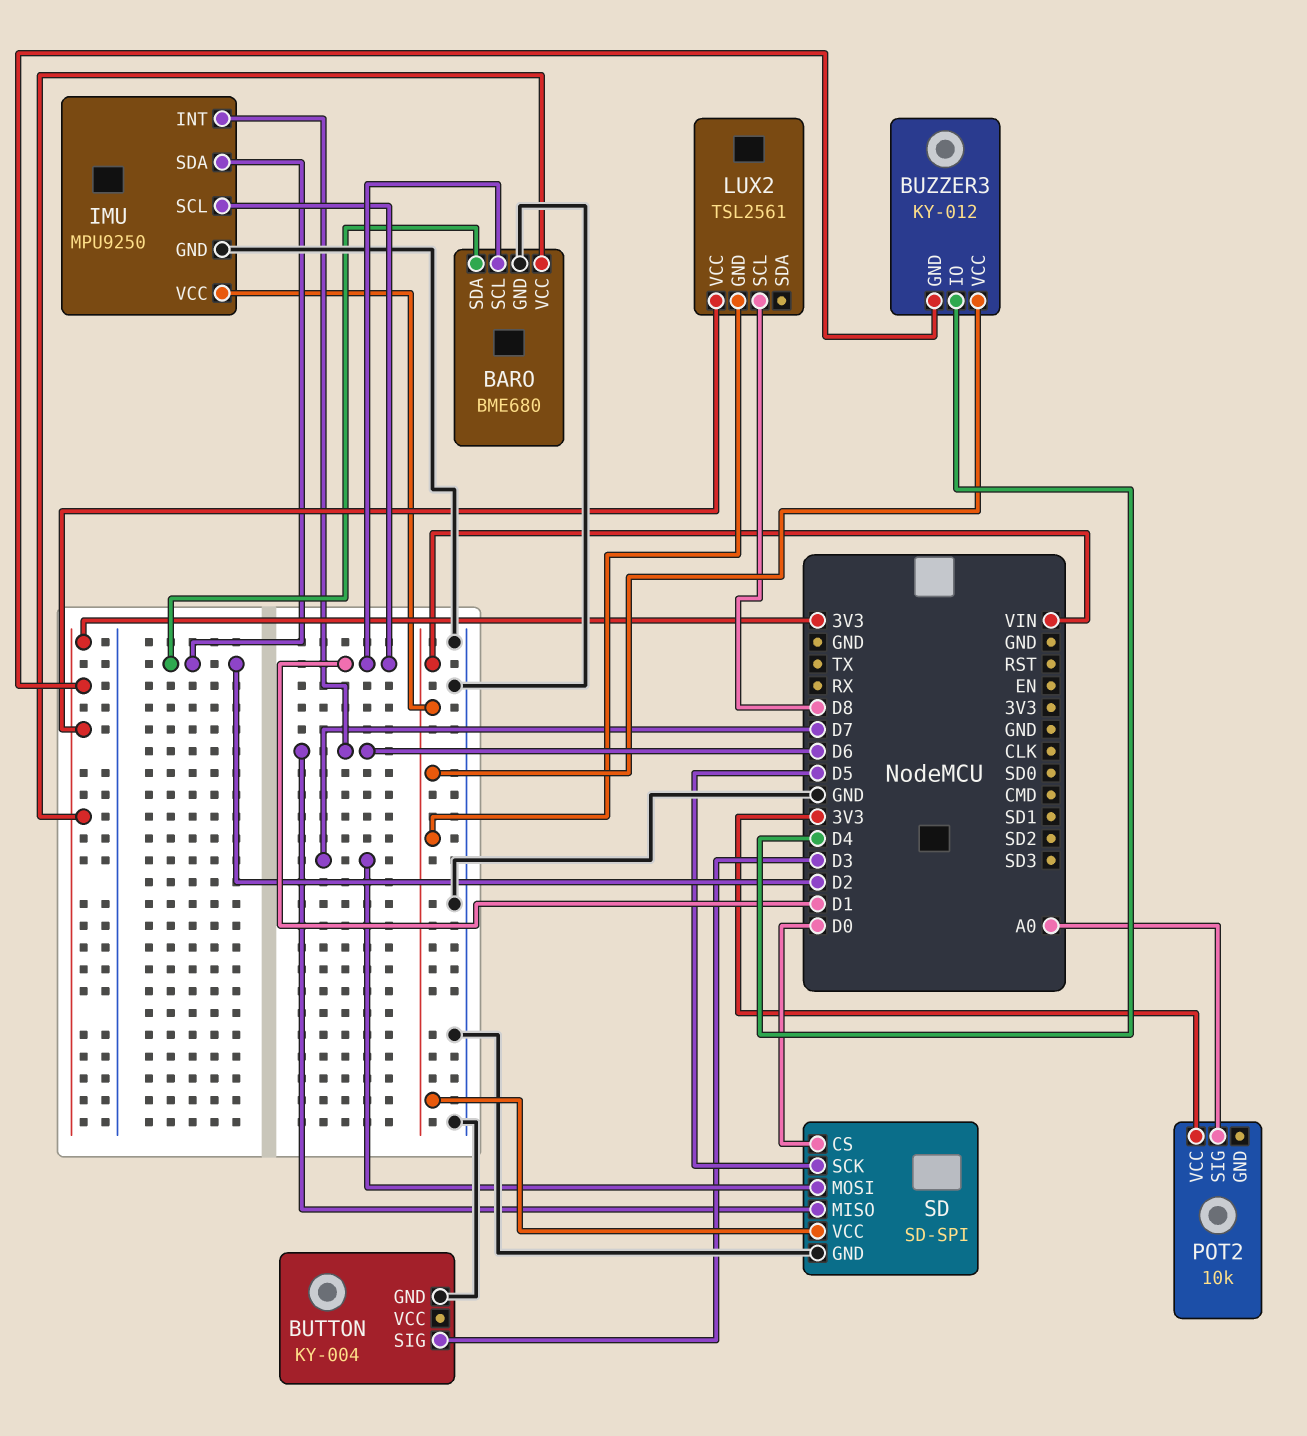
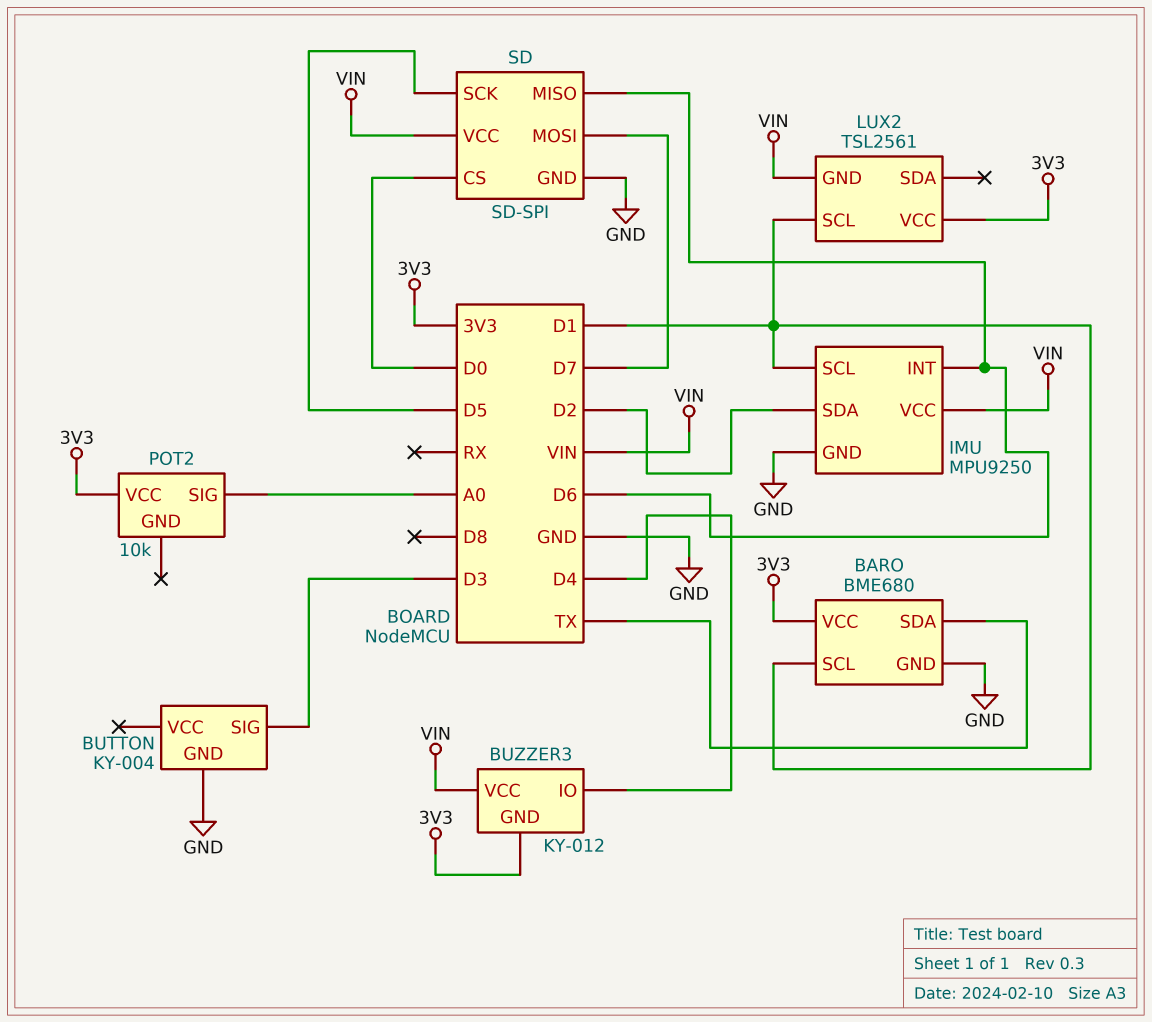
BARO pin SDA: D2 -> TX
LUX2 pin SCL: D8 -> D1

